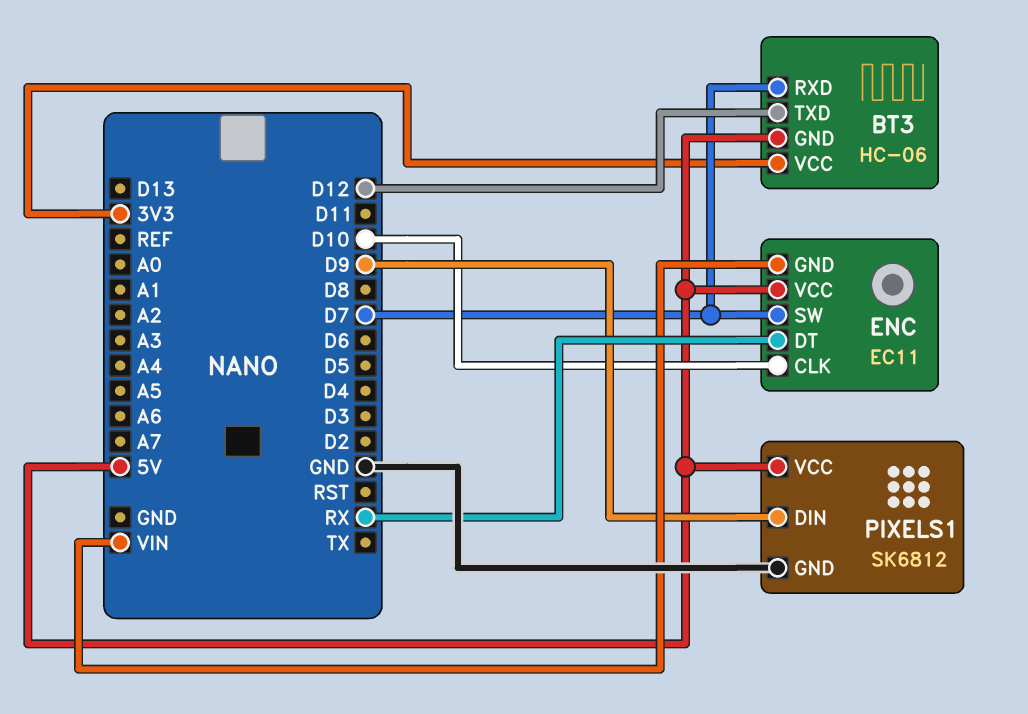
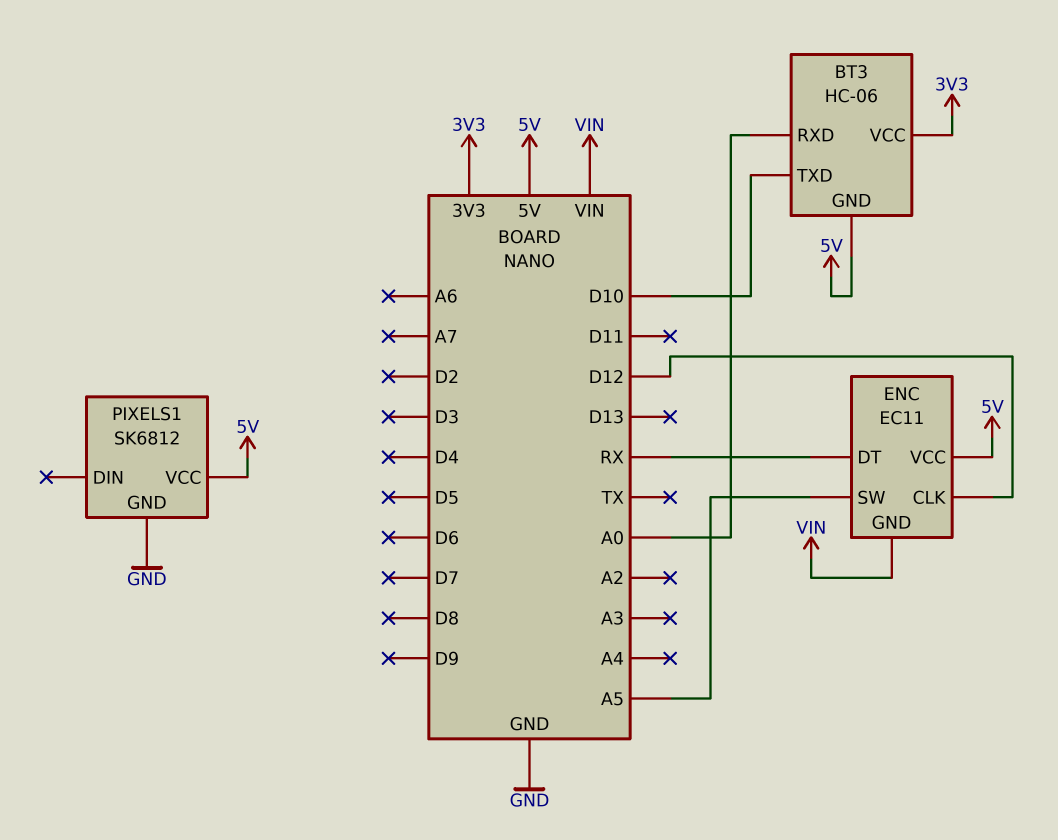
BT3 pin RXD: D7 -> A0
BT3 pin TXD: D12 -> D10
ENC pin CLK: D10 -> D12
ENC pin SW: D7 -> A5
PIXELS1 pin DIN: D9 -> none

